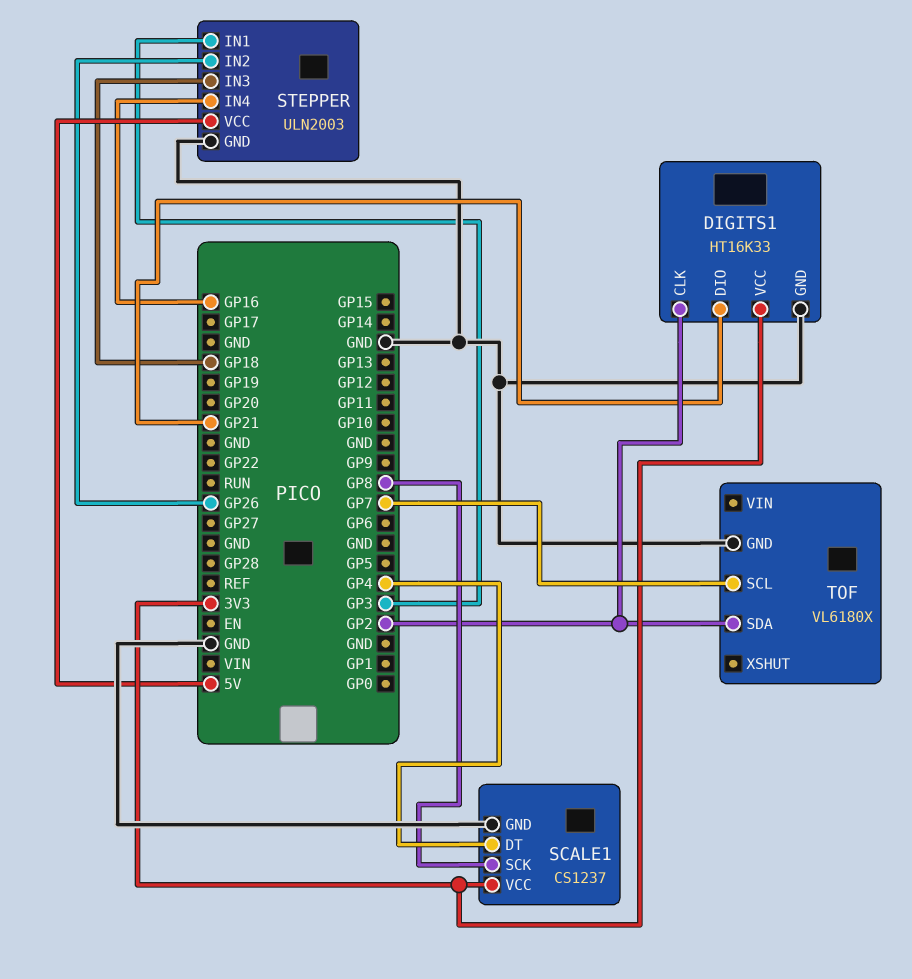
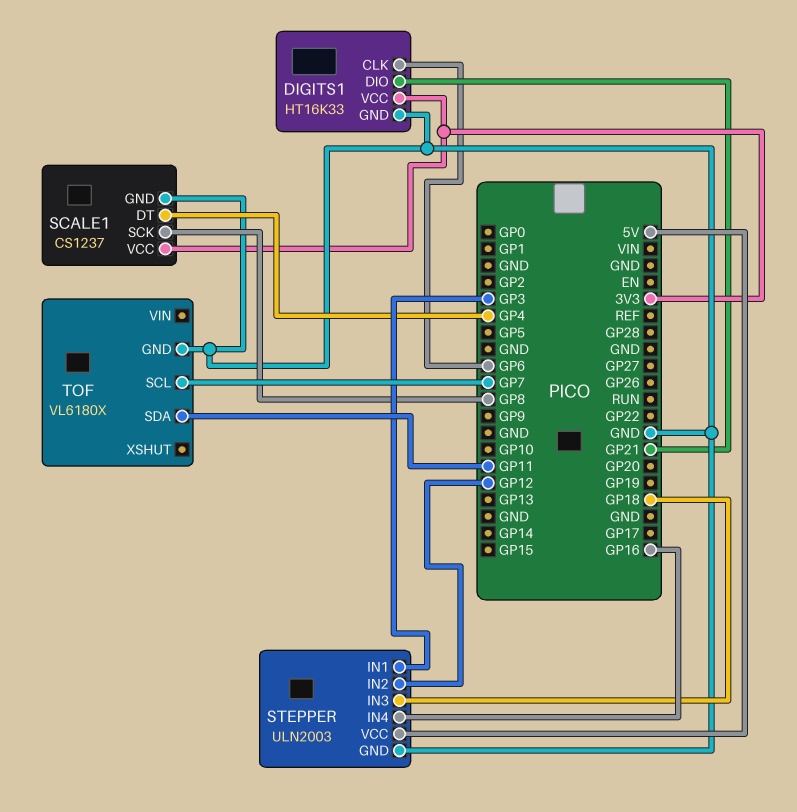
DIGITS1 pin CLK: GP2 -> GP6
STEPPER pin IN2: GP26 -> GP12
TOF pin SDA: GP2 -> GP11

